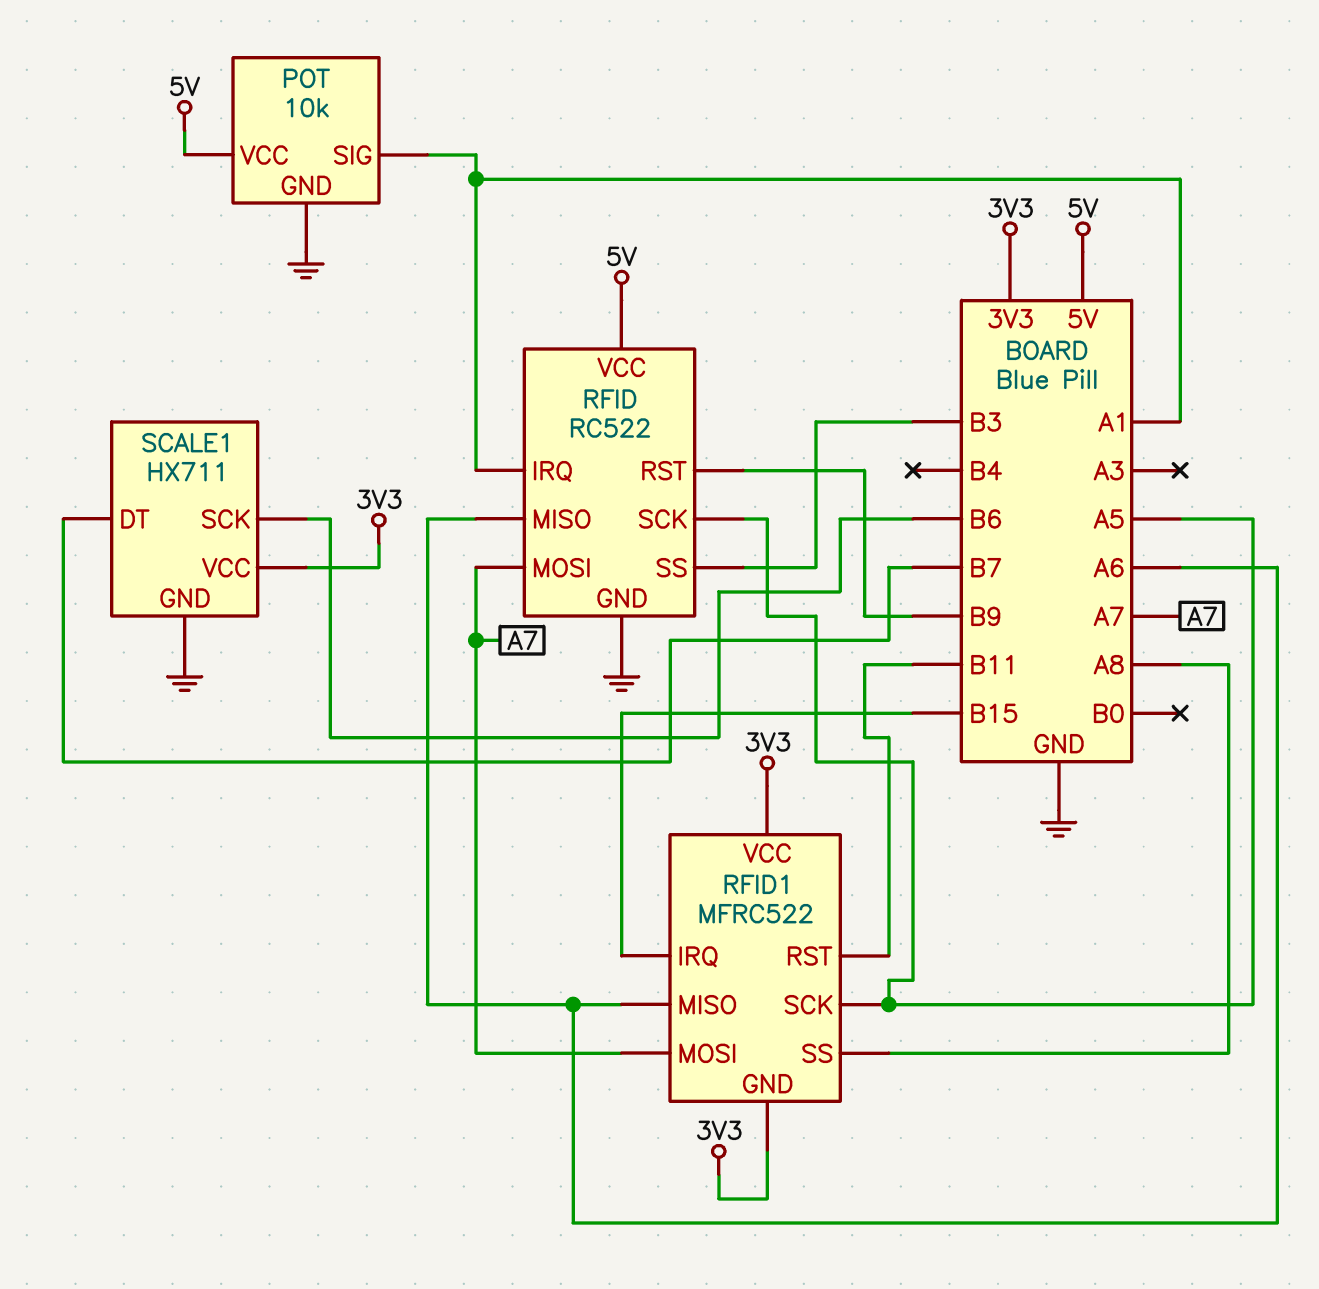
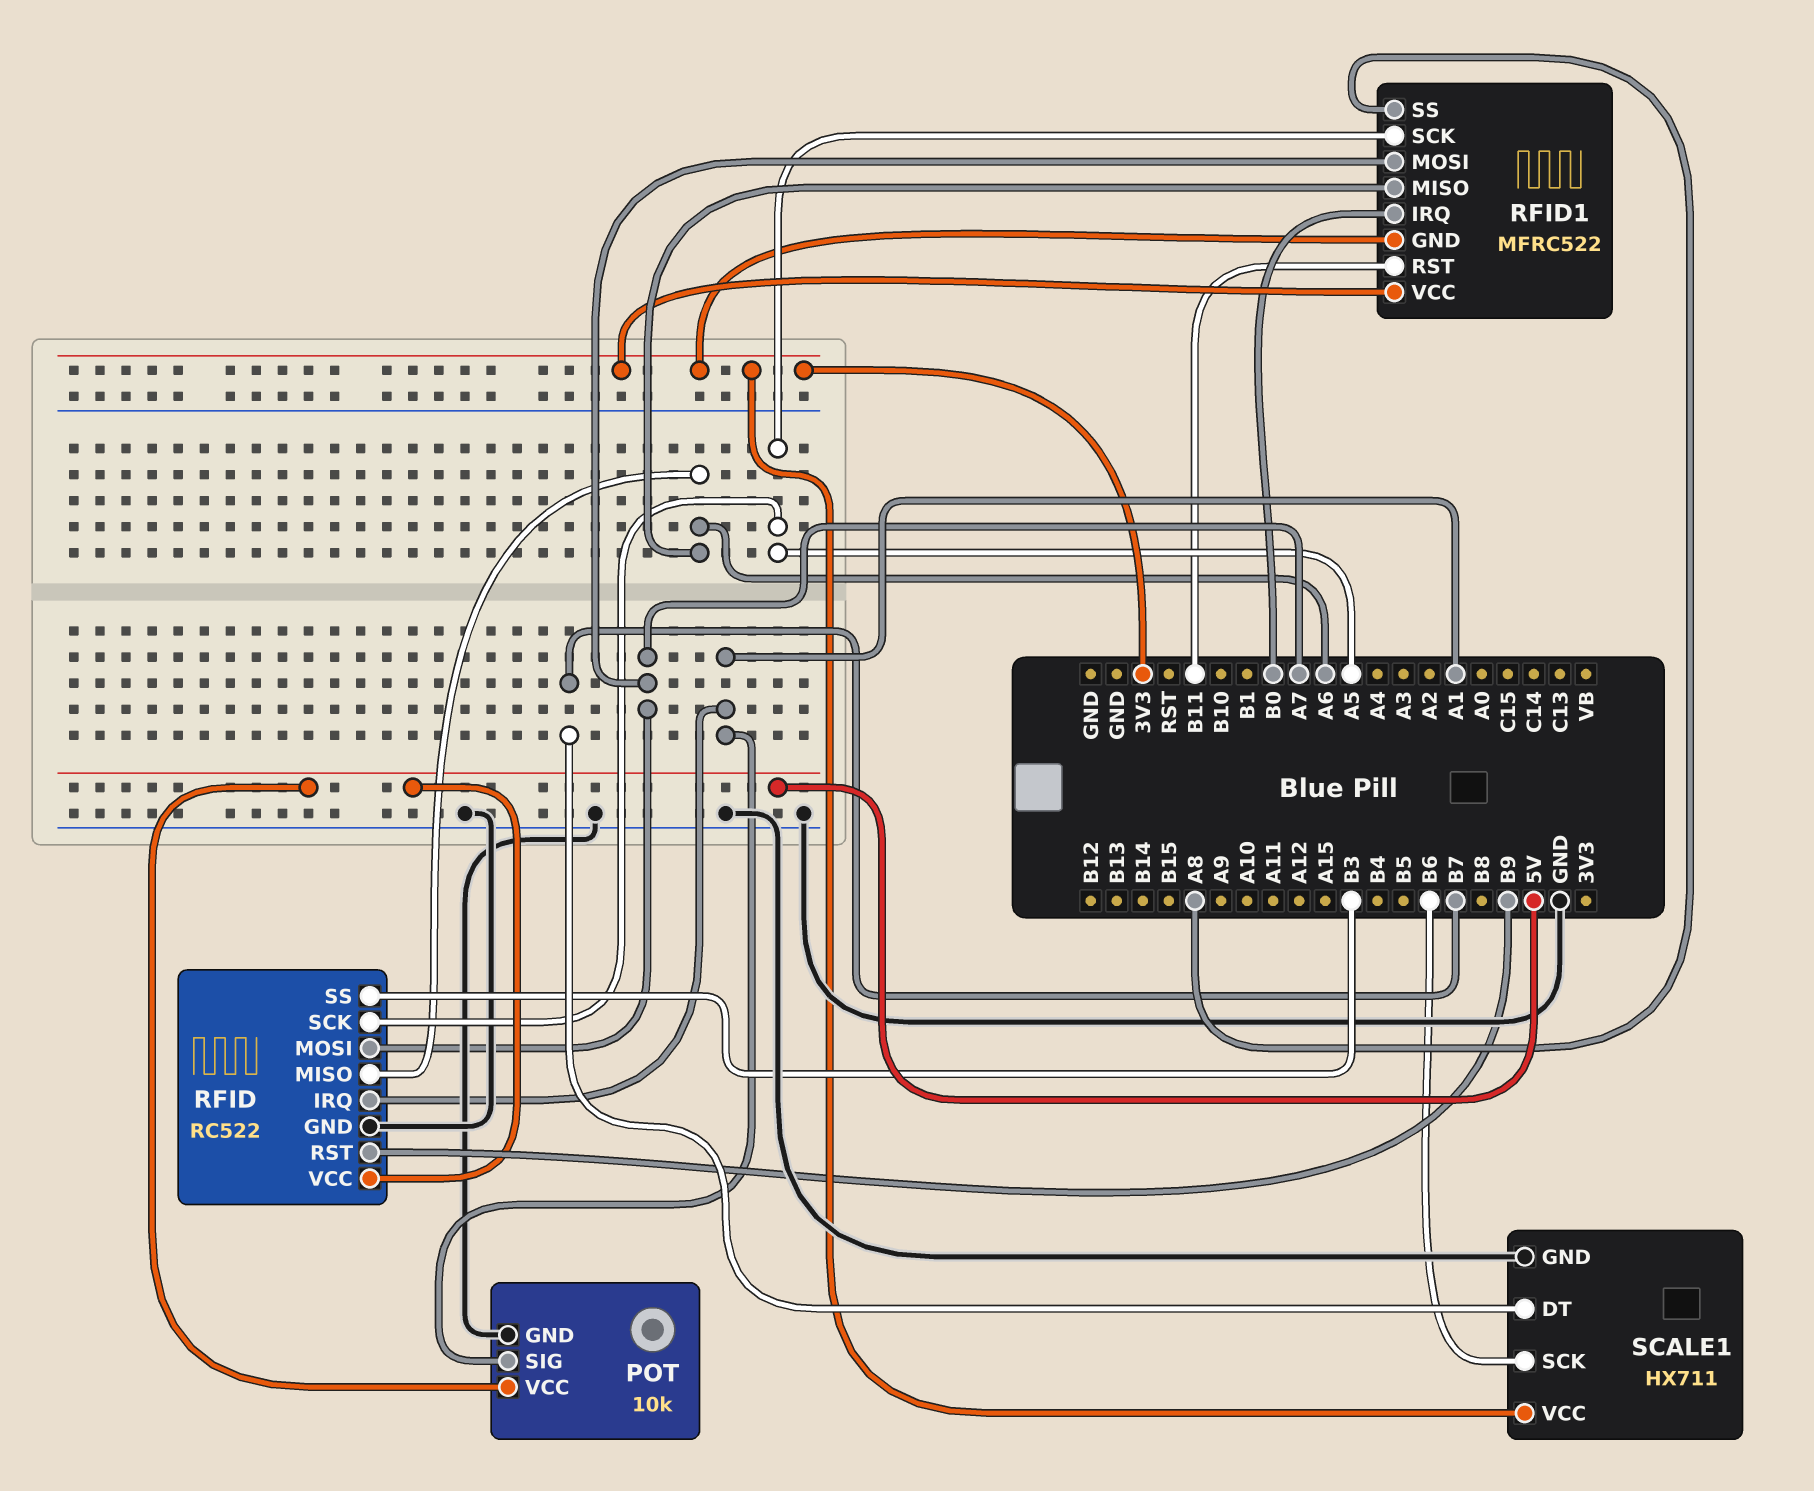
RFID1 pin IRQ: B15 -> B0

